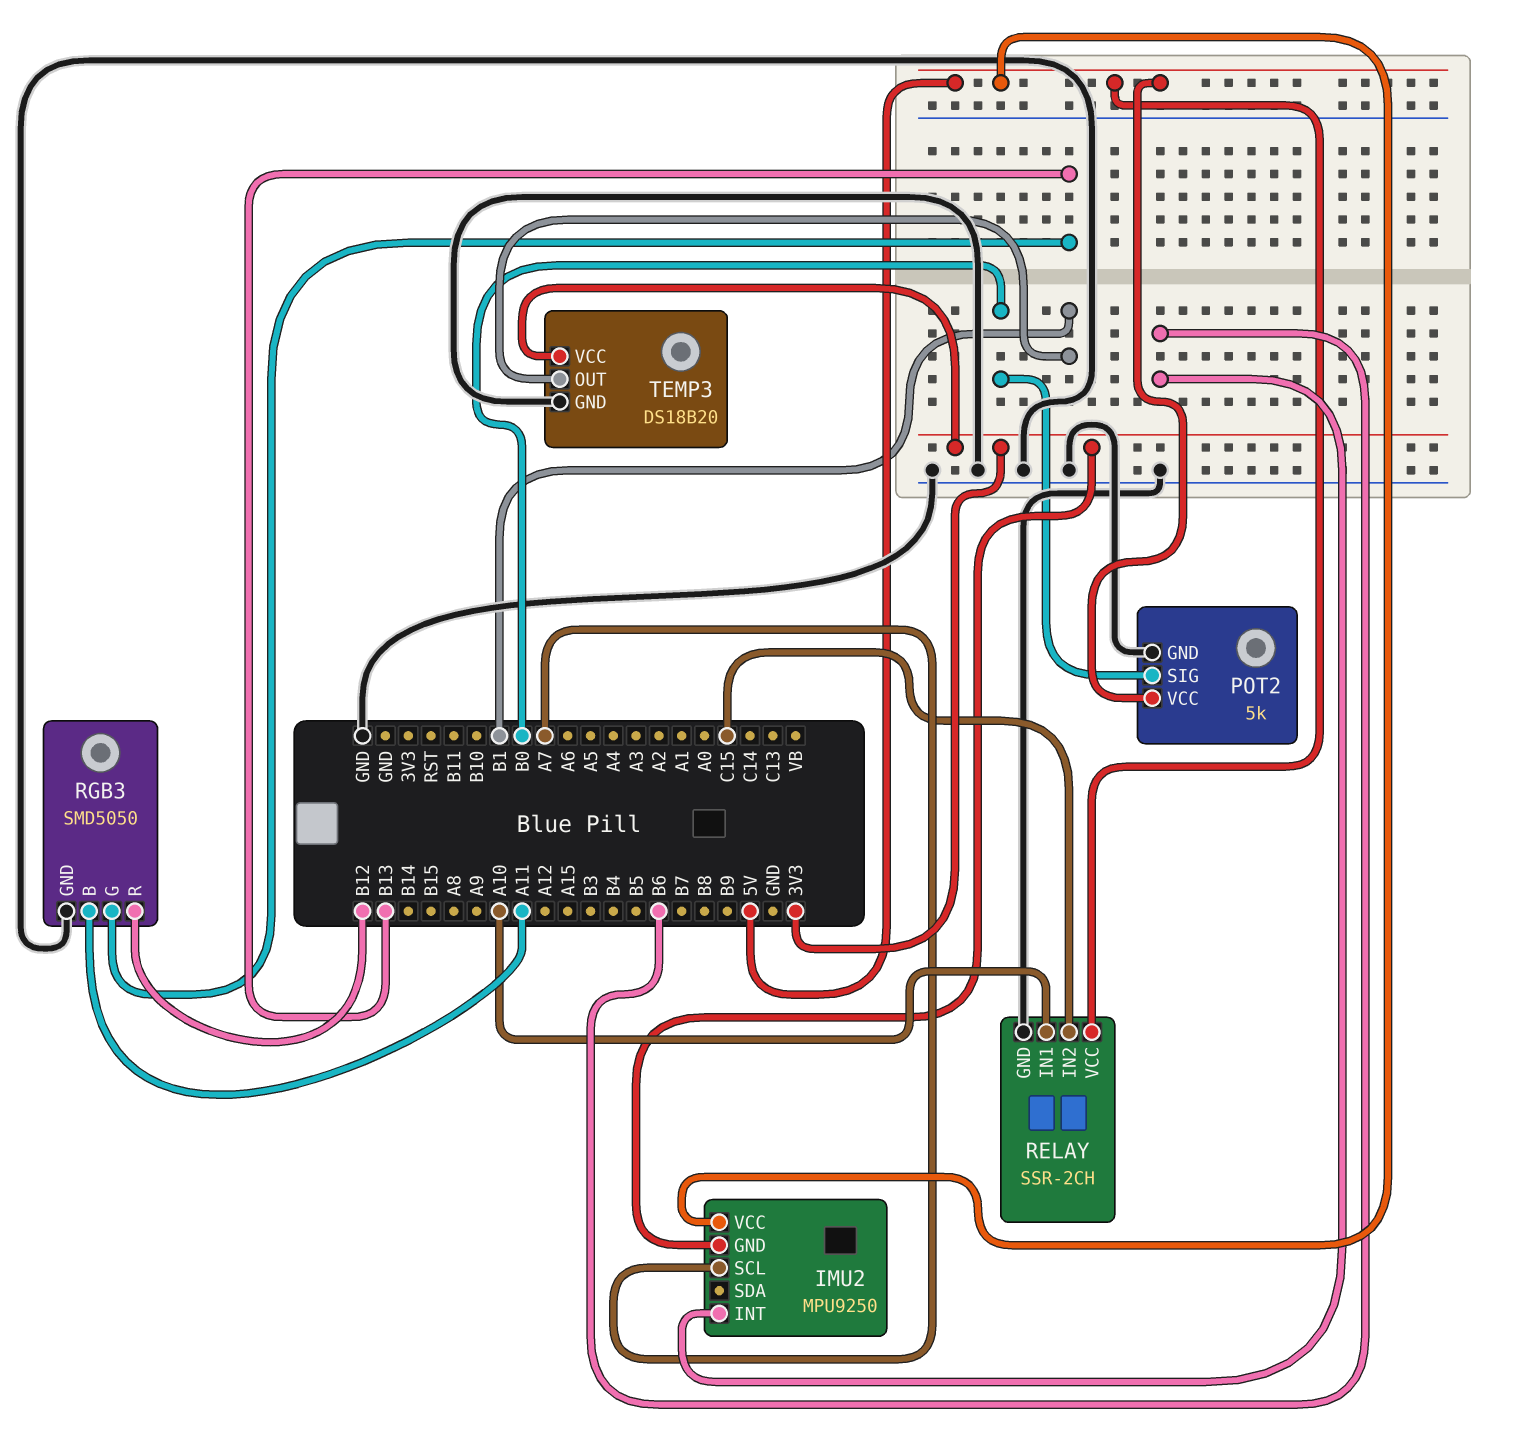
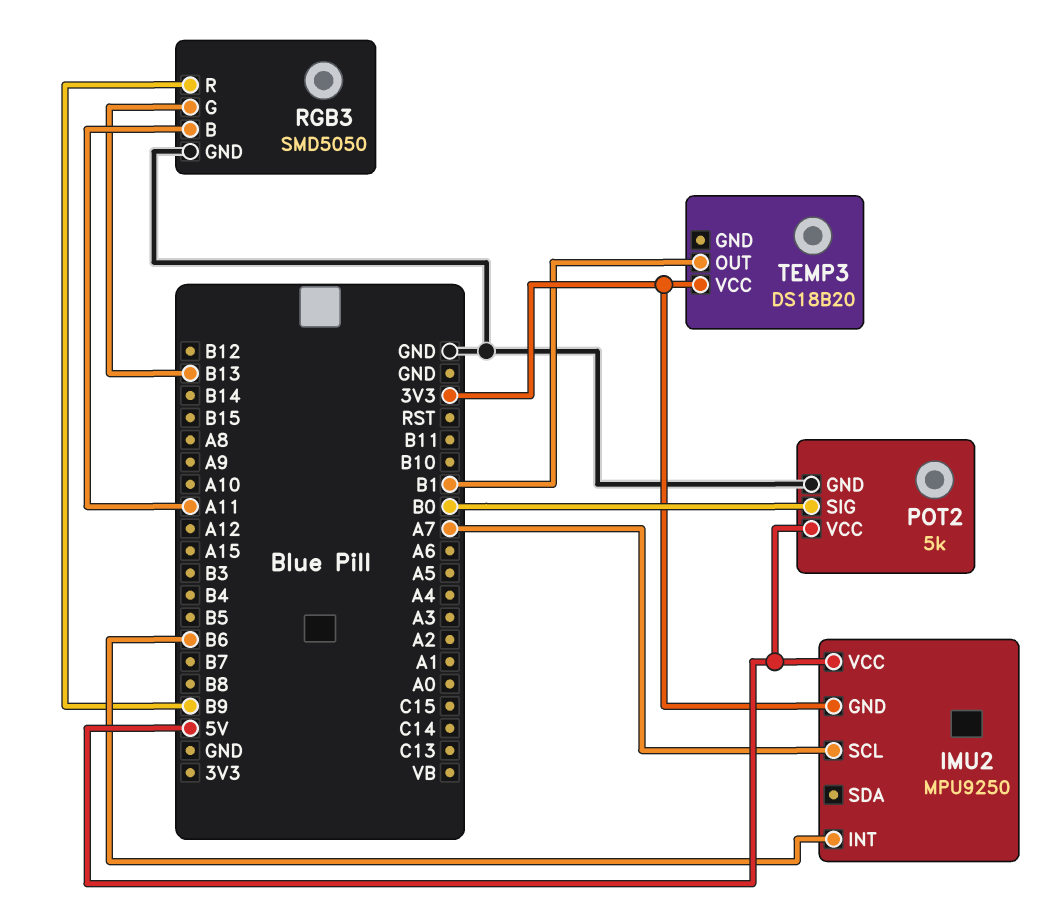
RELAY: SSR-2CH -> none
RELAY pin GND: GND -> none
RELAY pin IN1: A10 -> none
RELAY pin IN2: C15 -> none
RELAY pin VCC: 5V -> none
RGB3 pin R: B12 -> B9
TEMP3 pin GND: GND -> none

